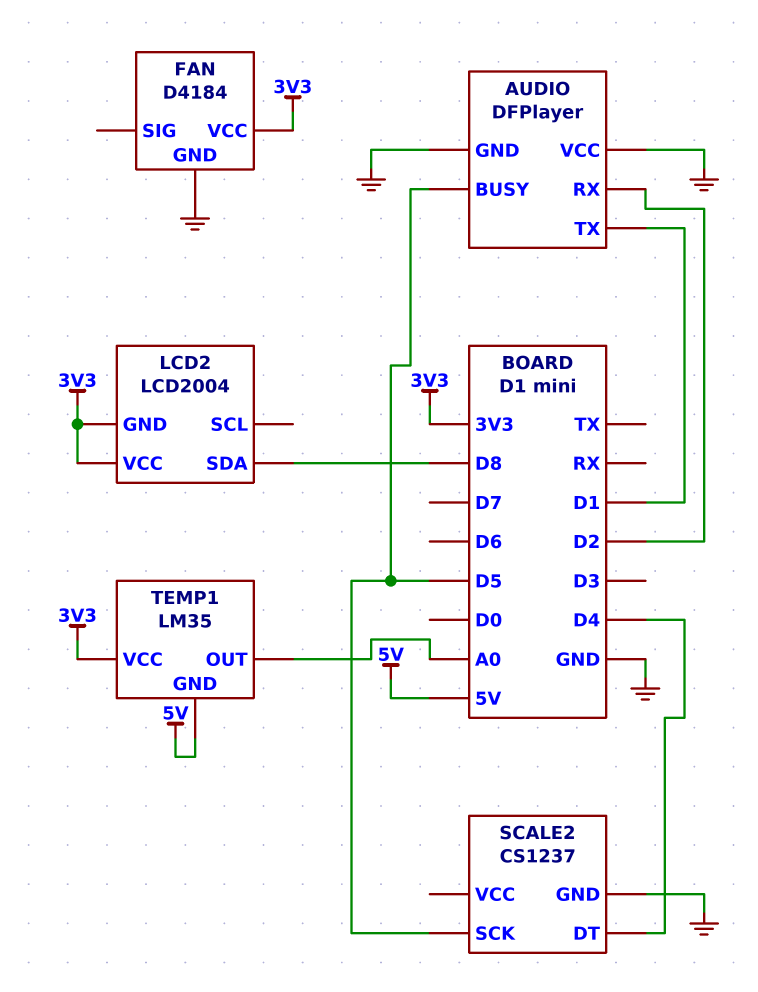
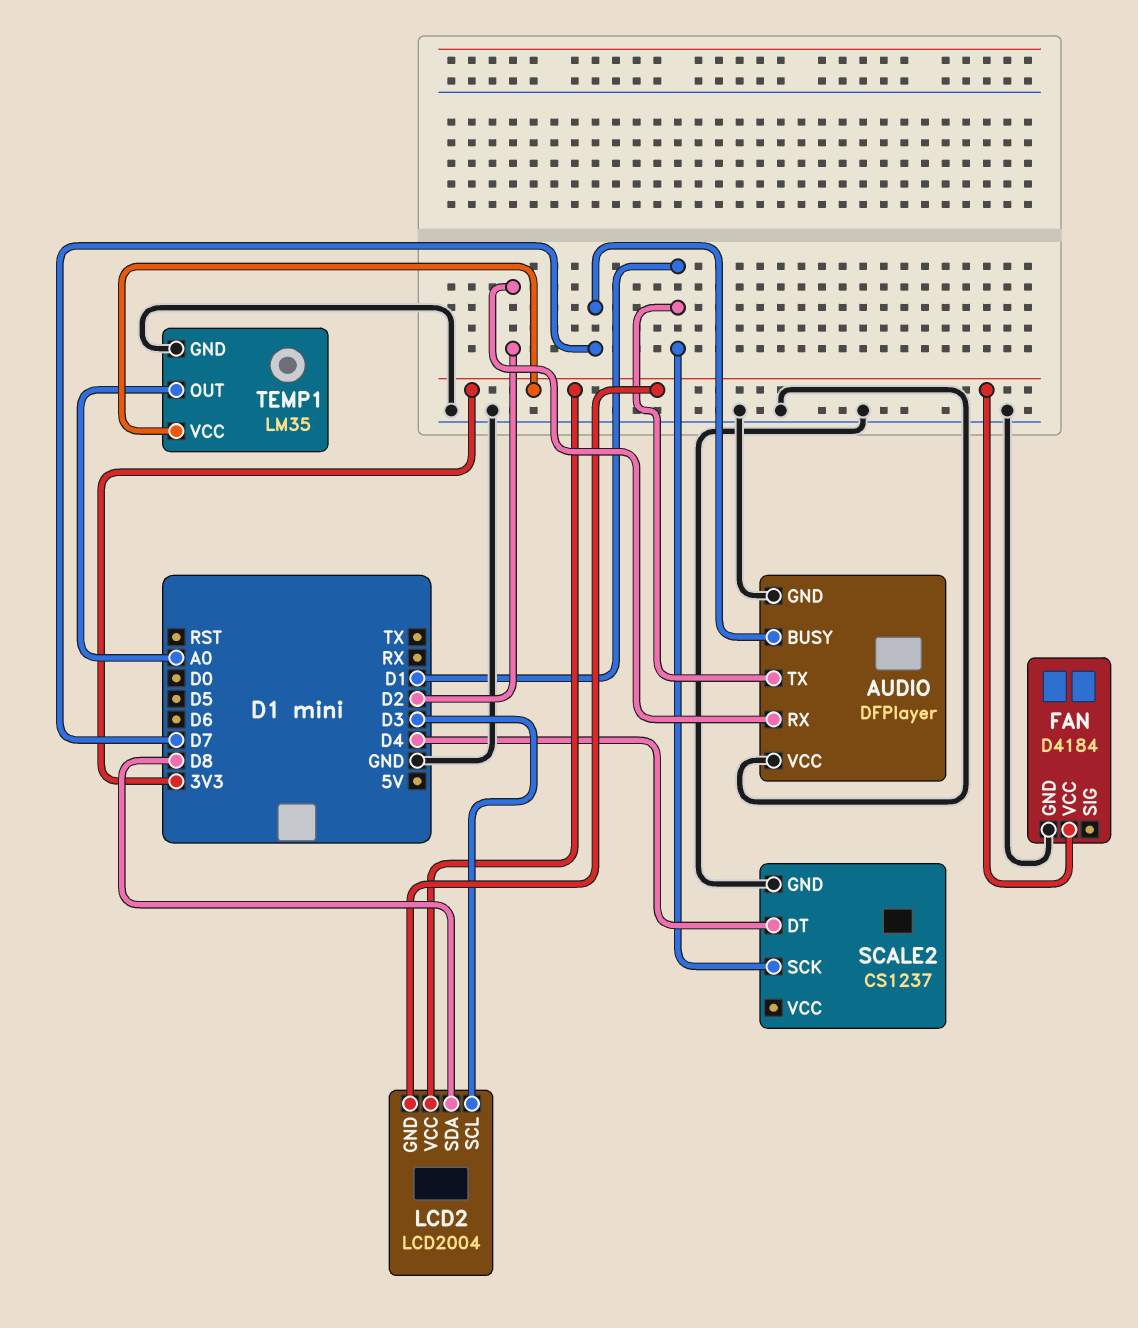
AUDIO pin BUSY: D5 -> D7
LCD2 pin SCL: none -> D3
SCALE2 pin SCK: D5 -> D1
TEMP1 pin GND: 5V -> GND

